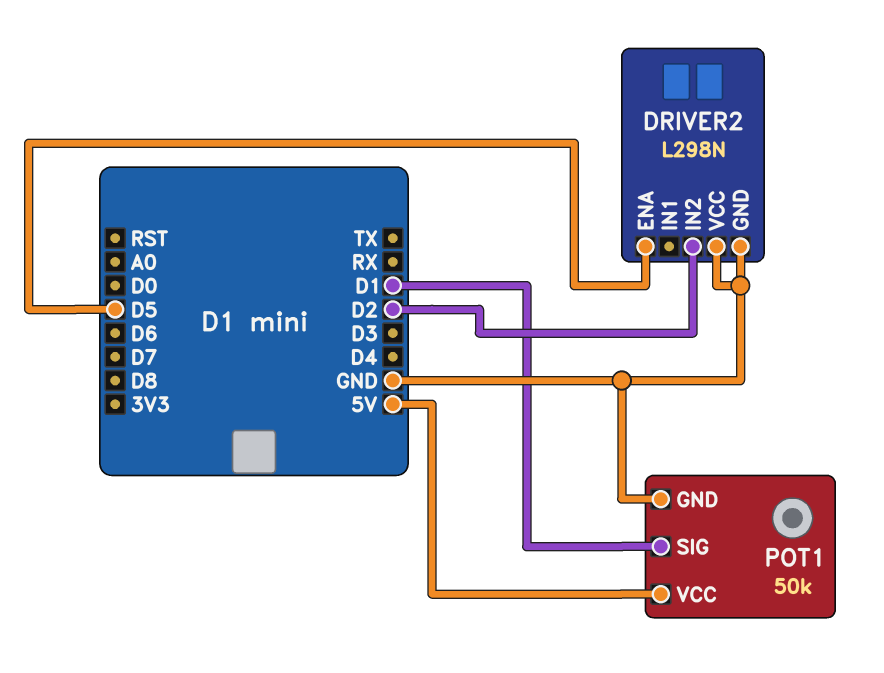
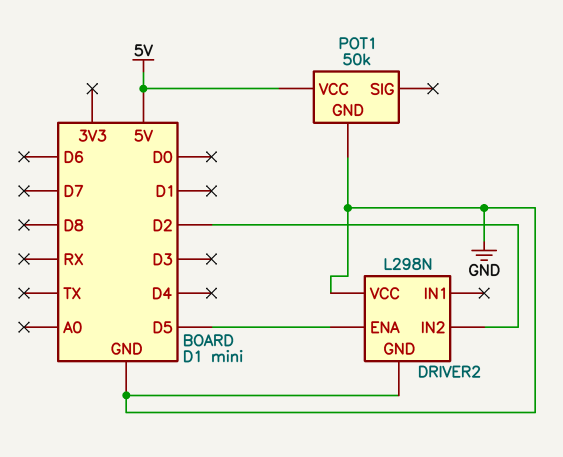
POT1 pin SIG: D1 -> none

